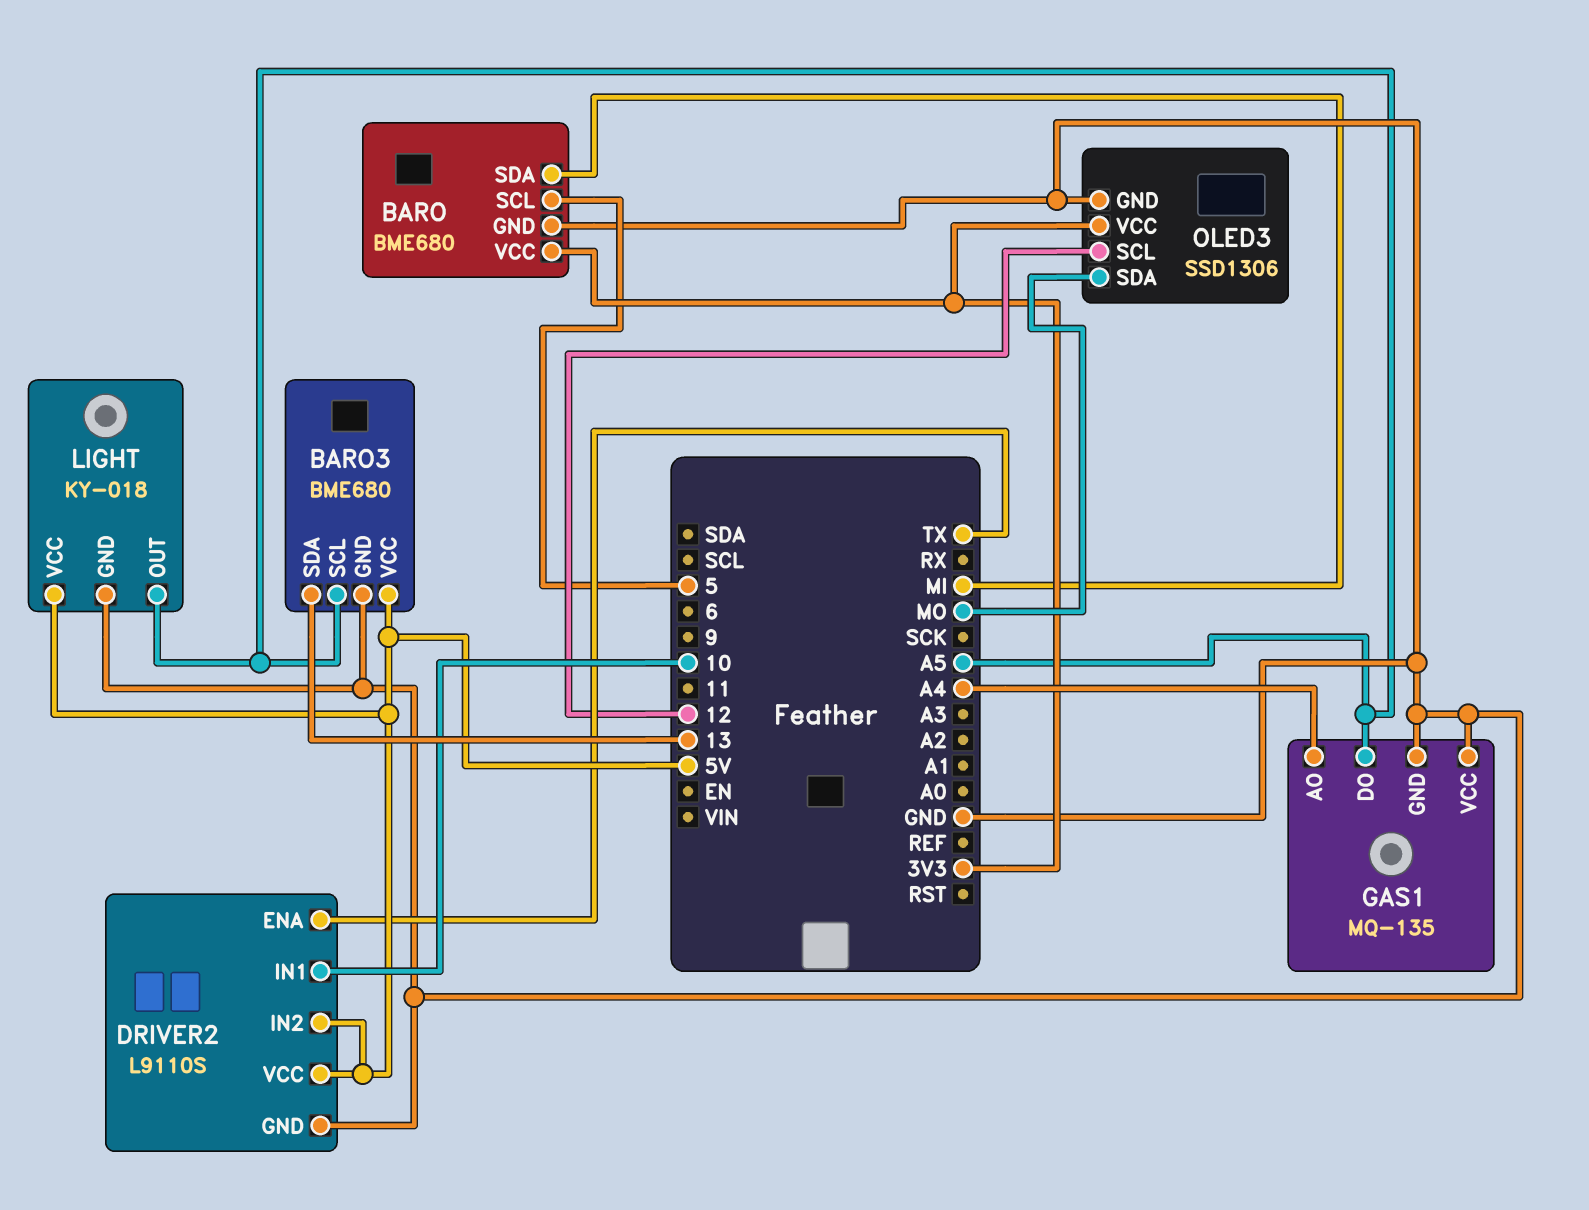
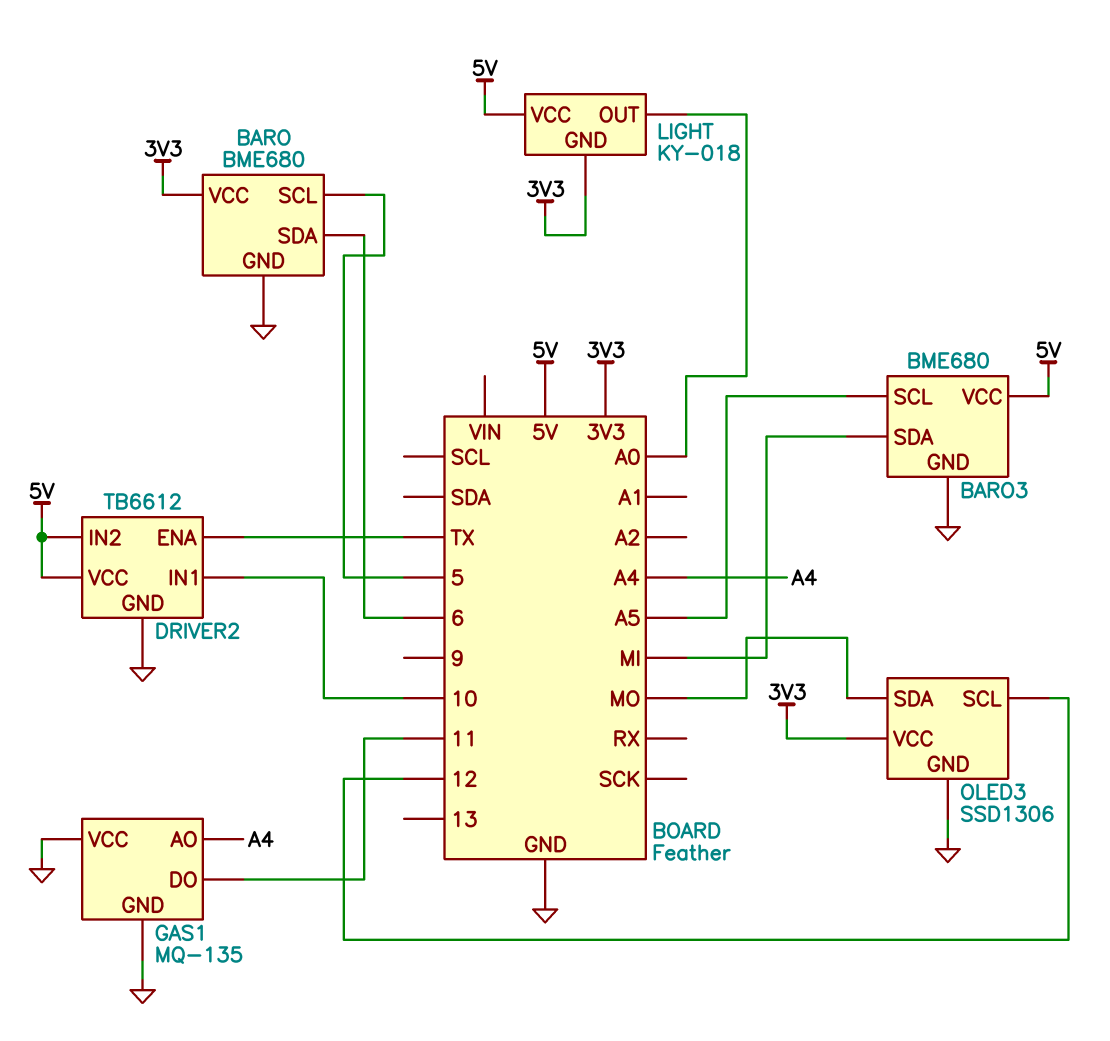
BARO pin SDA: MI -> 6
BARO3 pin SDA: 13 -> MI
DRIVER2: L9110S -> TB6612
GAS1 pin DO: A5 -> 11
LIGHT pin GND: GND -> 3V3
LIGHT pin OUT: A5 -> A0

